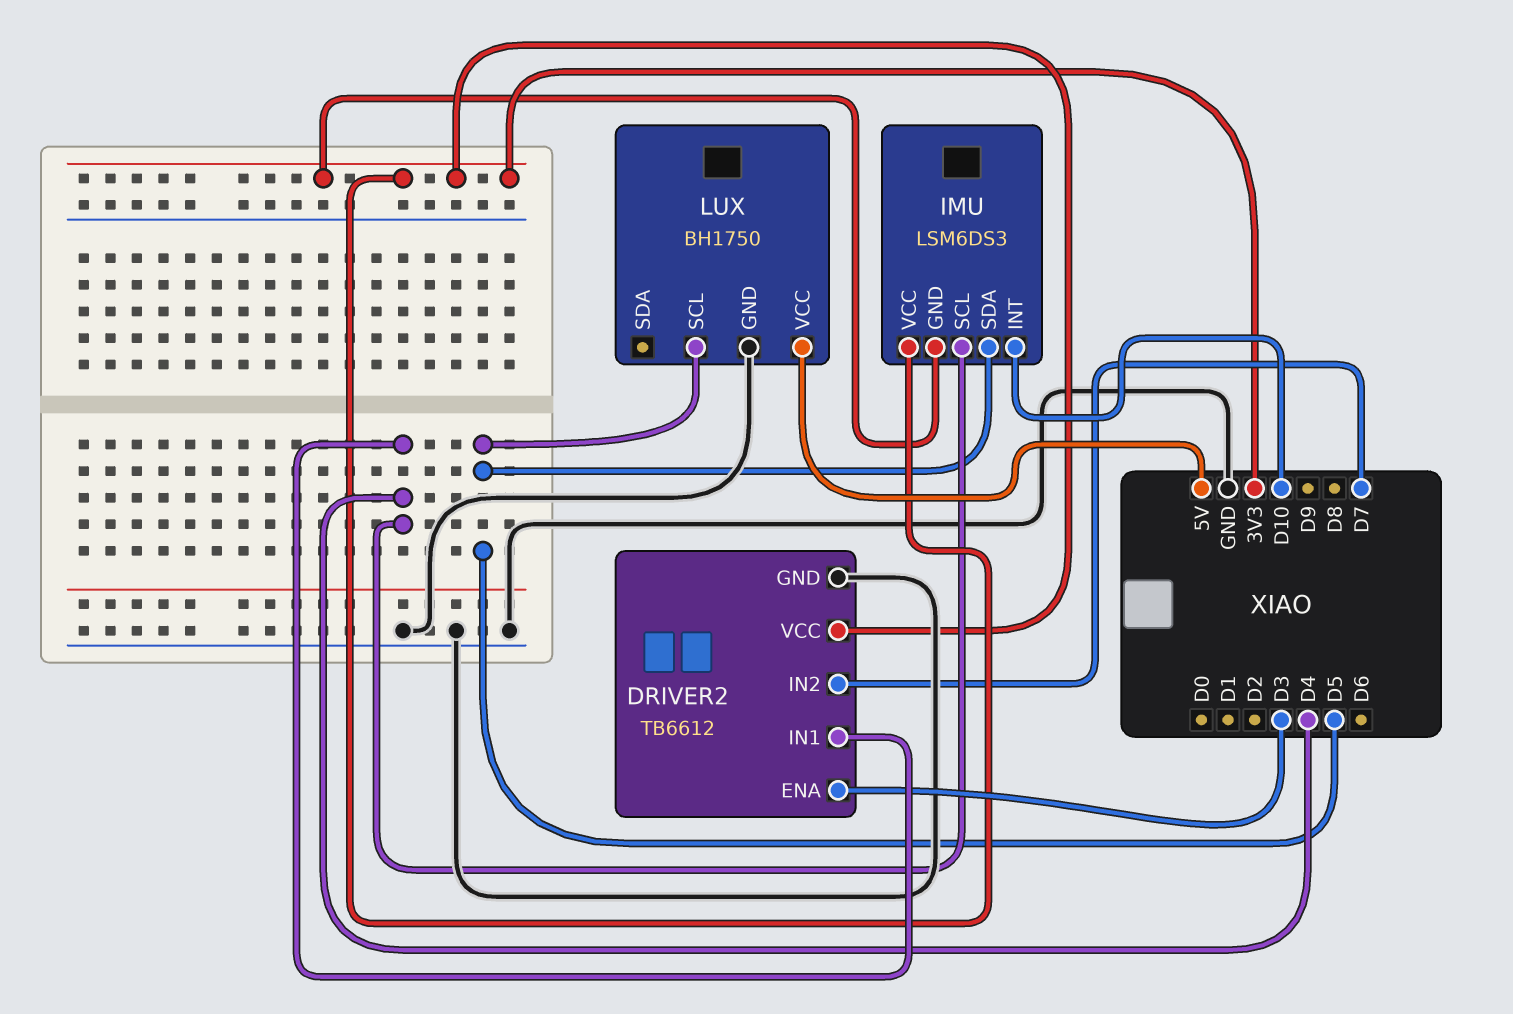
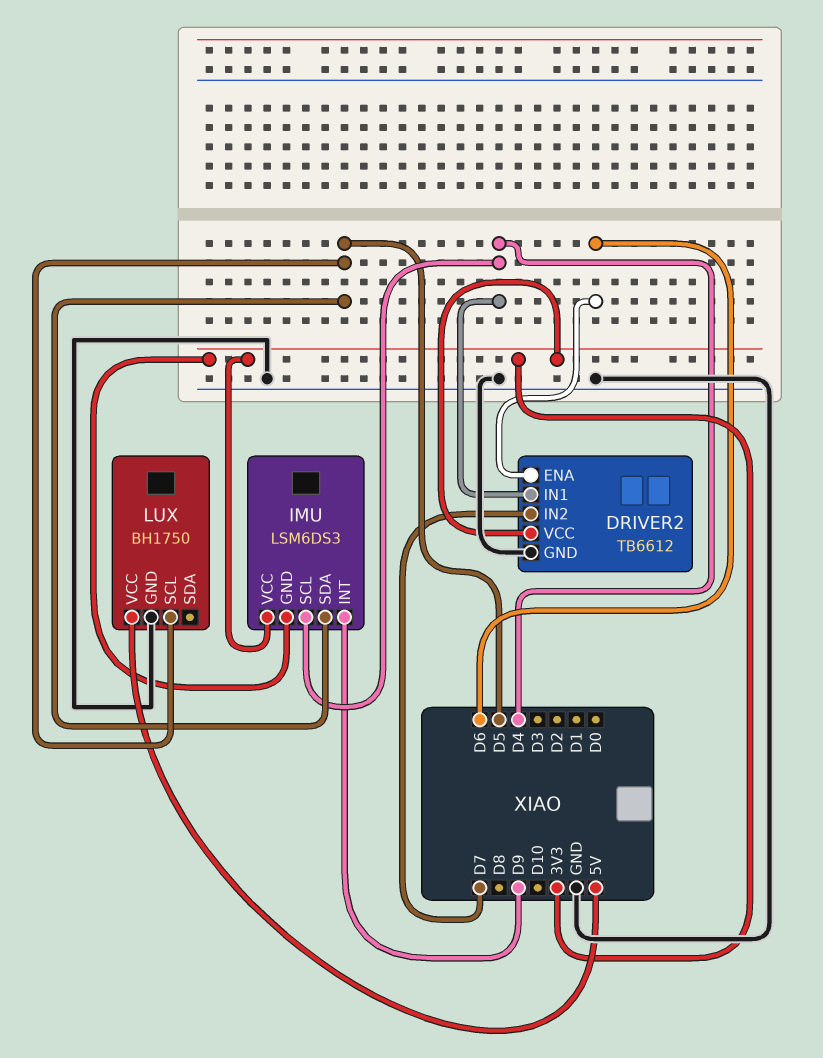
DRIVER2 pin ENA: D3 -> D6
IMU pin INT: D10 -> D9

